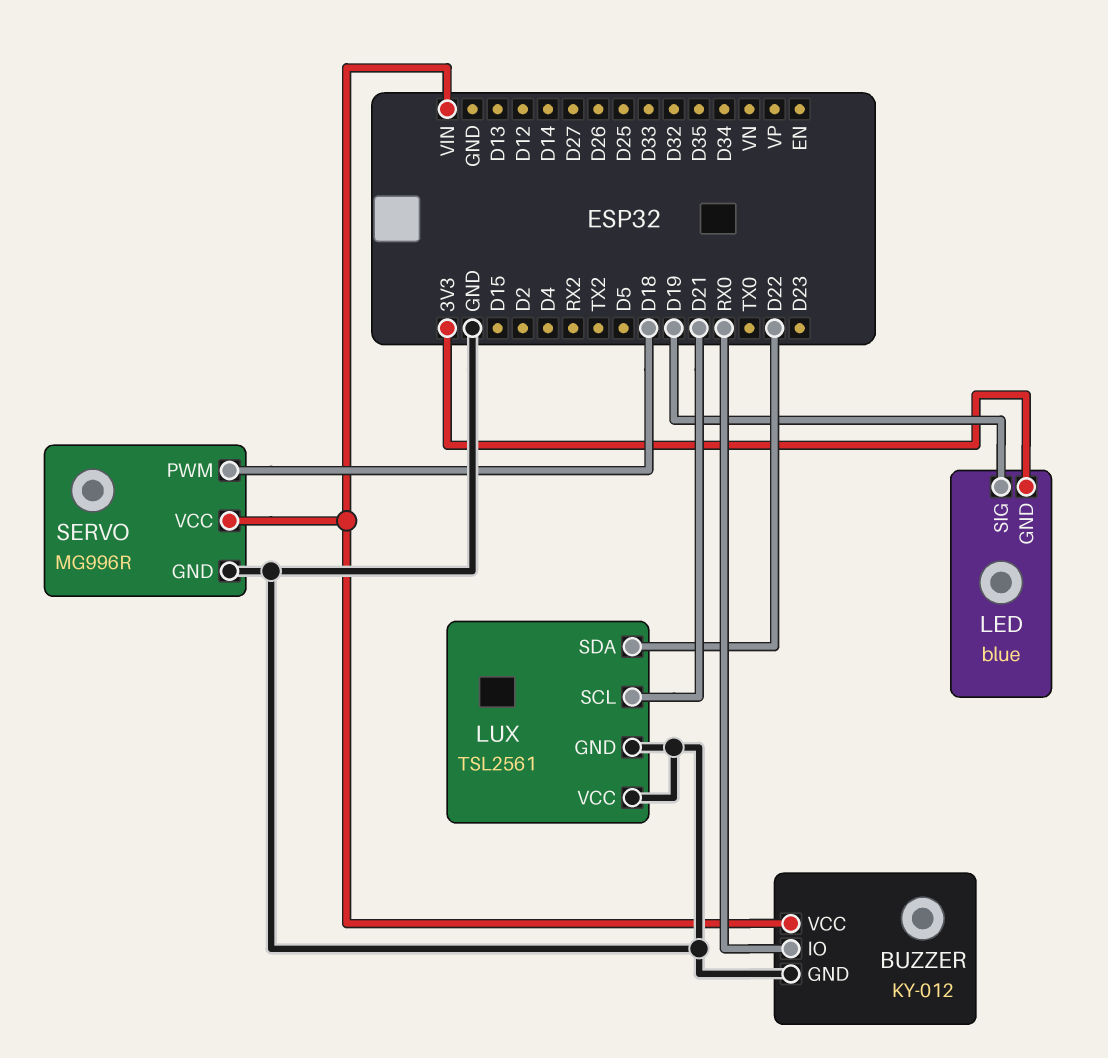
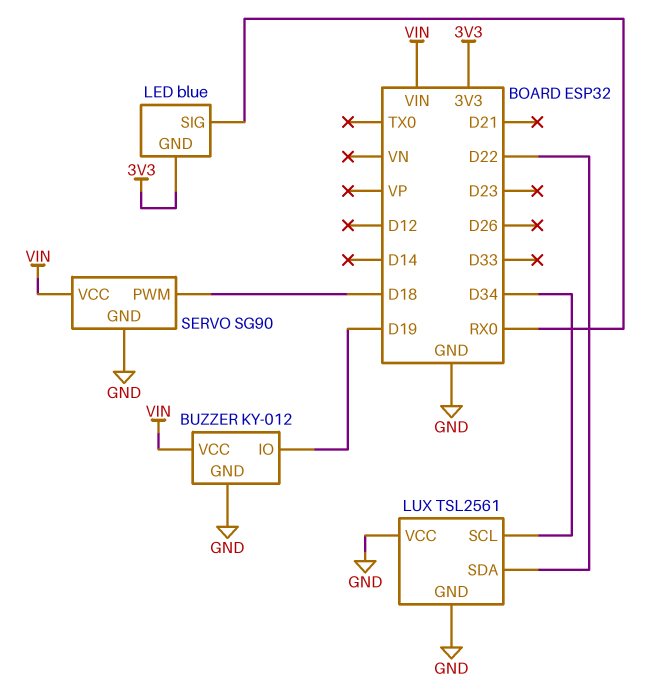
BUZZER pin IO: RX0 -> D19
LED pin SIG: D19 -> RX0
LUX pin SCL: D21 -> D34
SERVO: MG996R -> SG90

